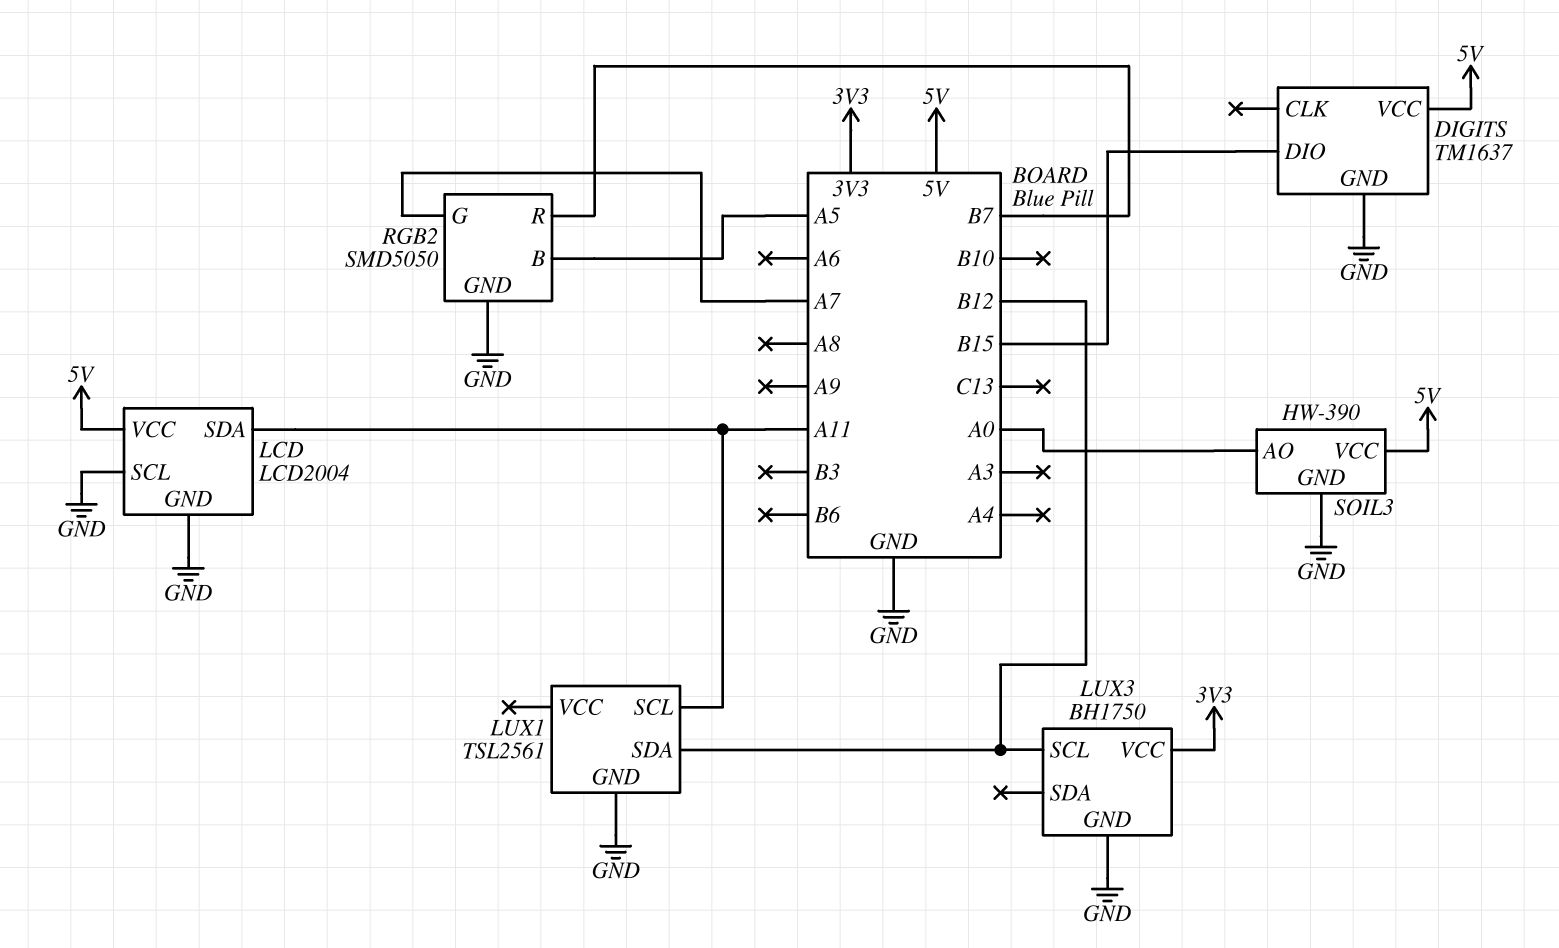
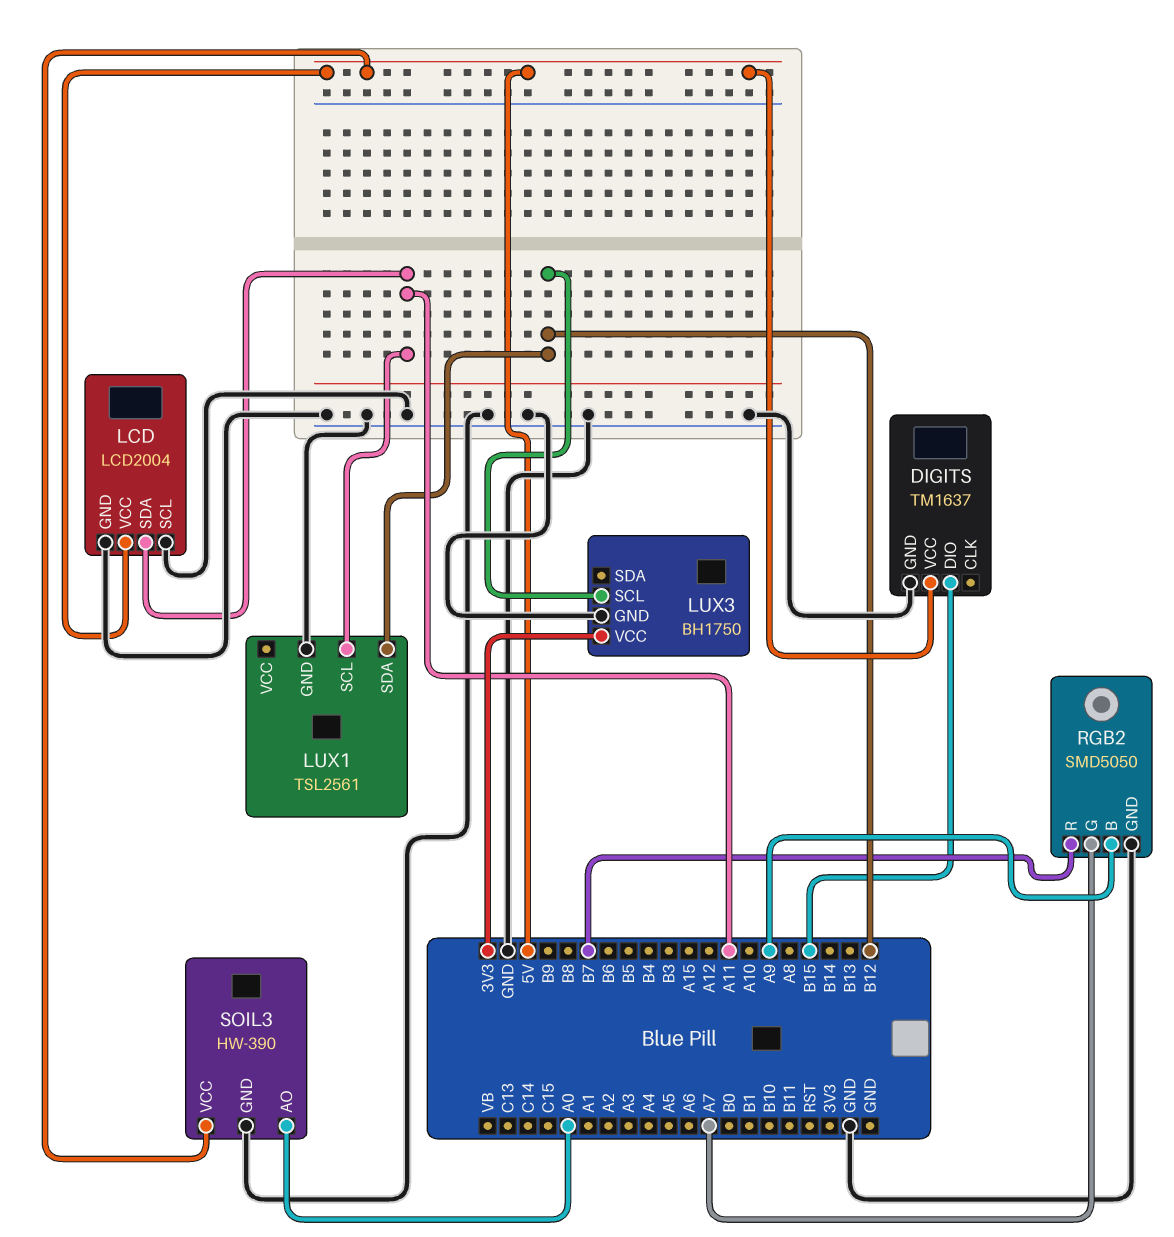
RGB2 pin B: A5 -> A9

